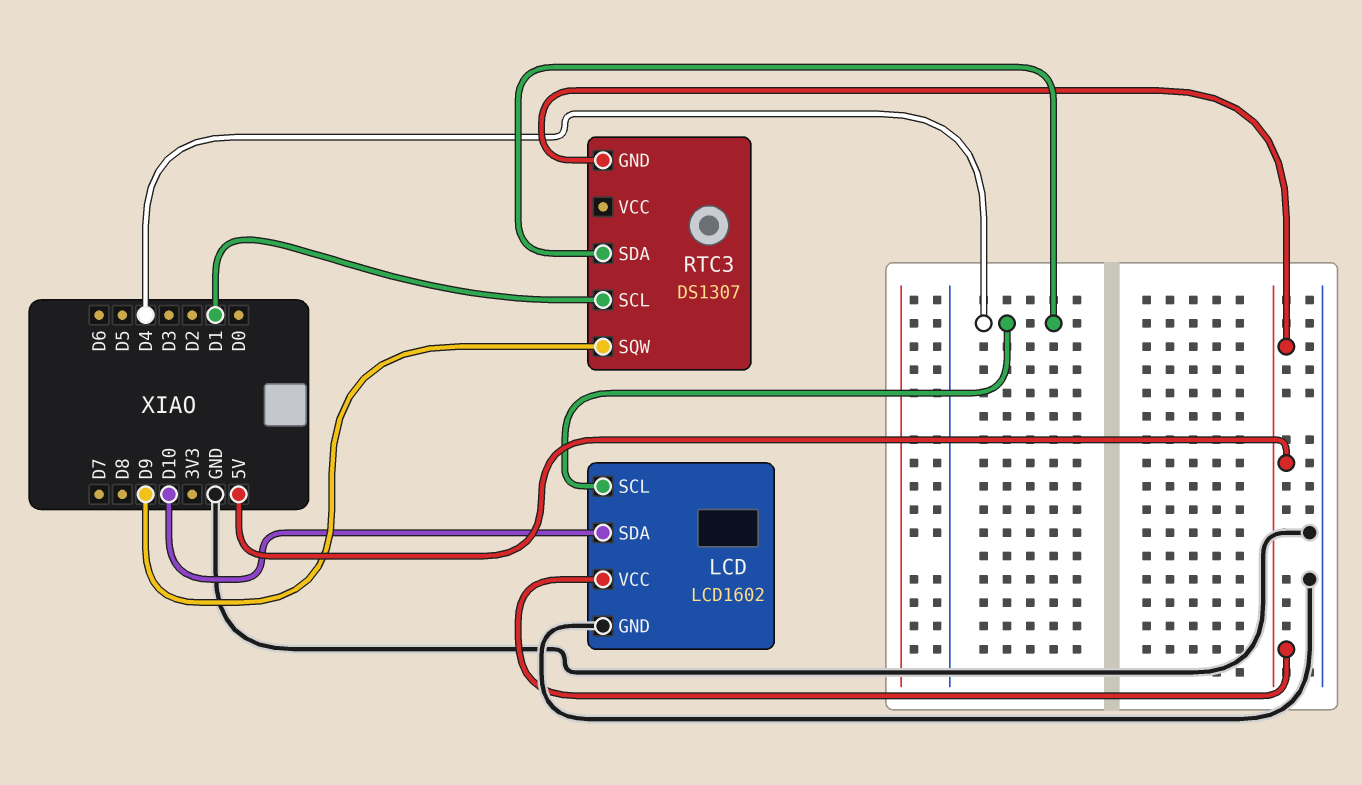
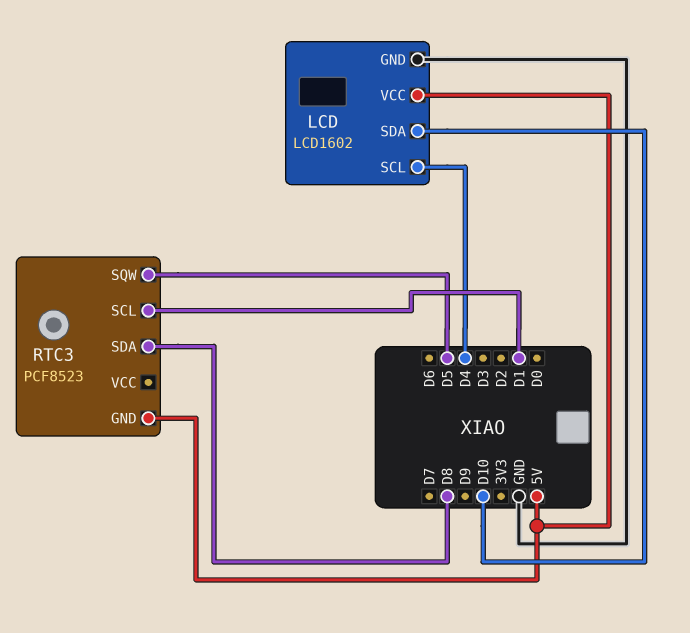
RTC3: DS1307 -> PCF8523
RTC3 pin SDA: D4 -> D8
RTC3 pin SQW: D9 -> D5

